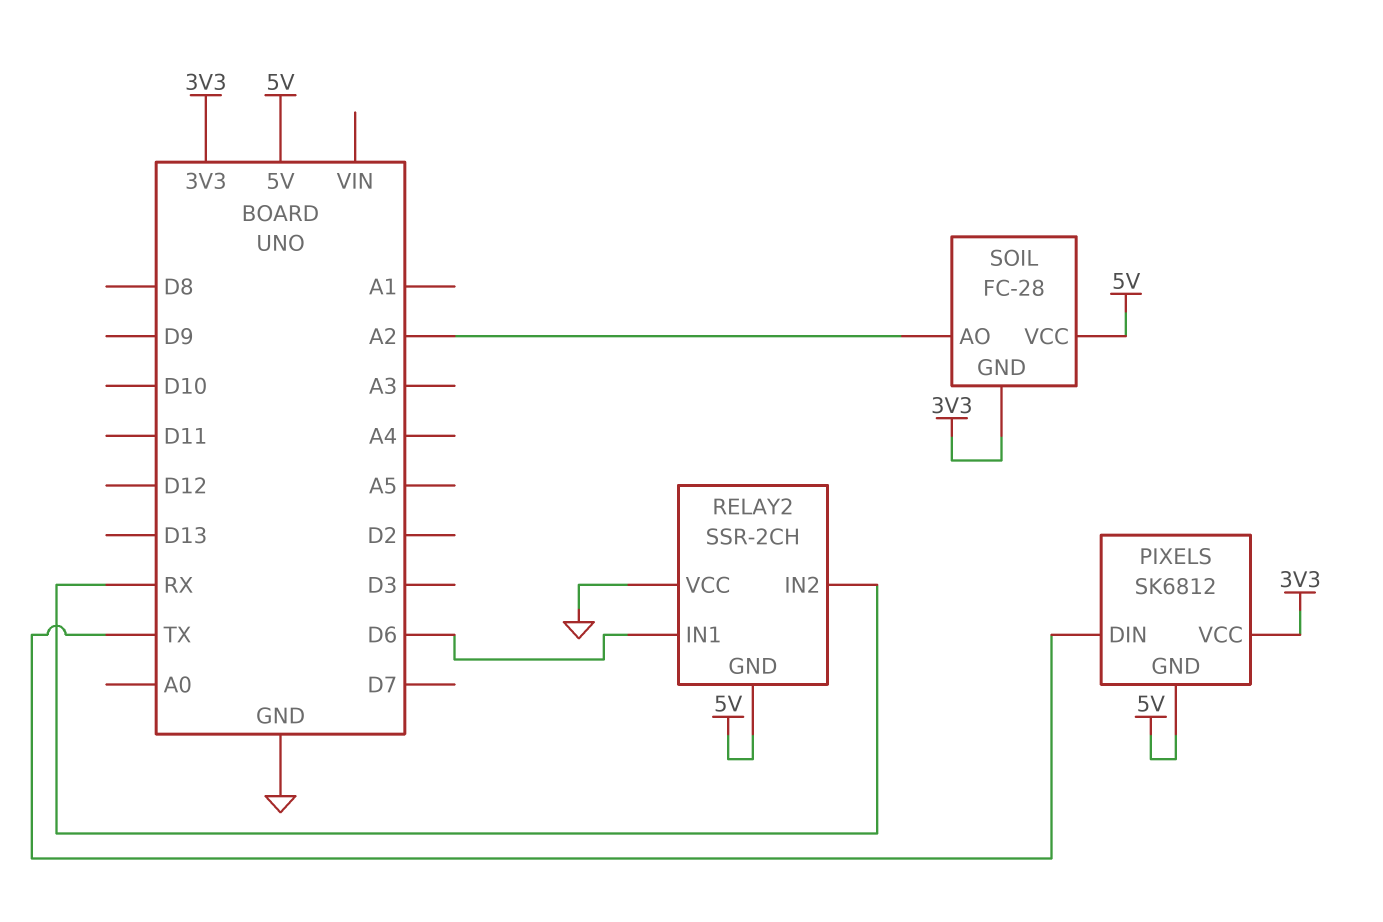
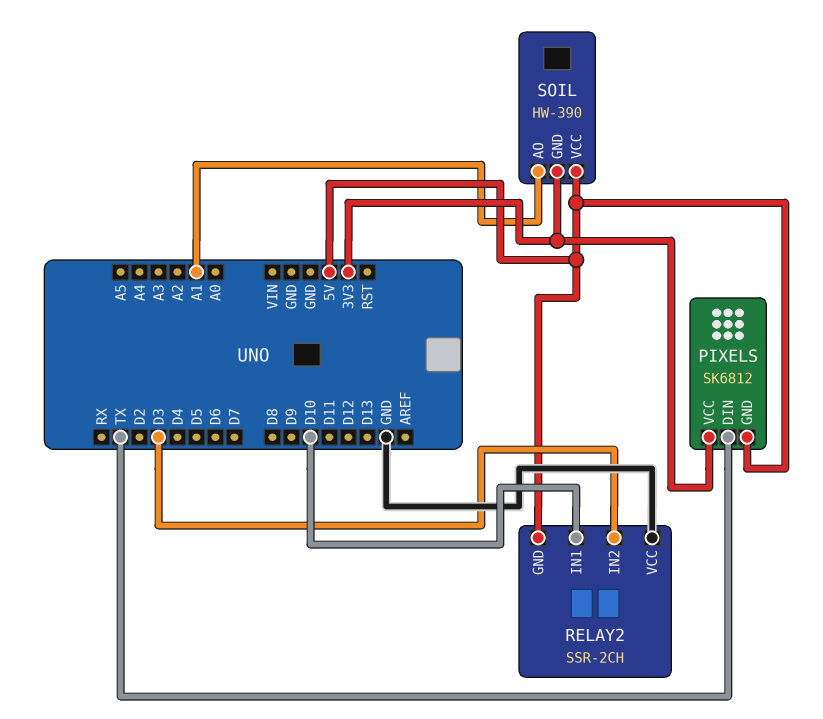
RELAY2 pin IN1: D6 -> D10
RELAY2 pin IN2: RX -> D3
SOIL: FC-28 -> HW-390
SOIL pin AO: A2 -> A1

